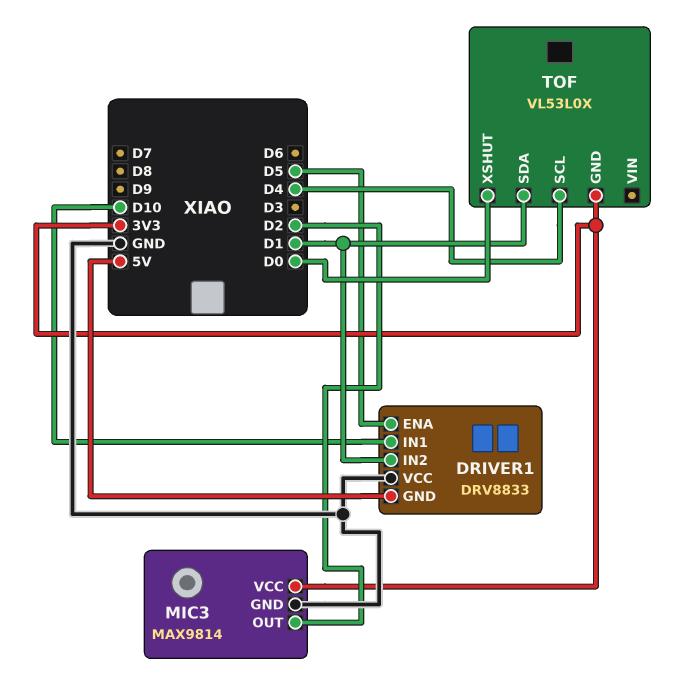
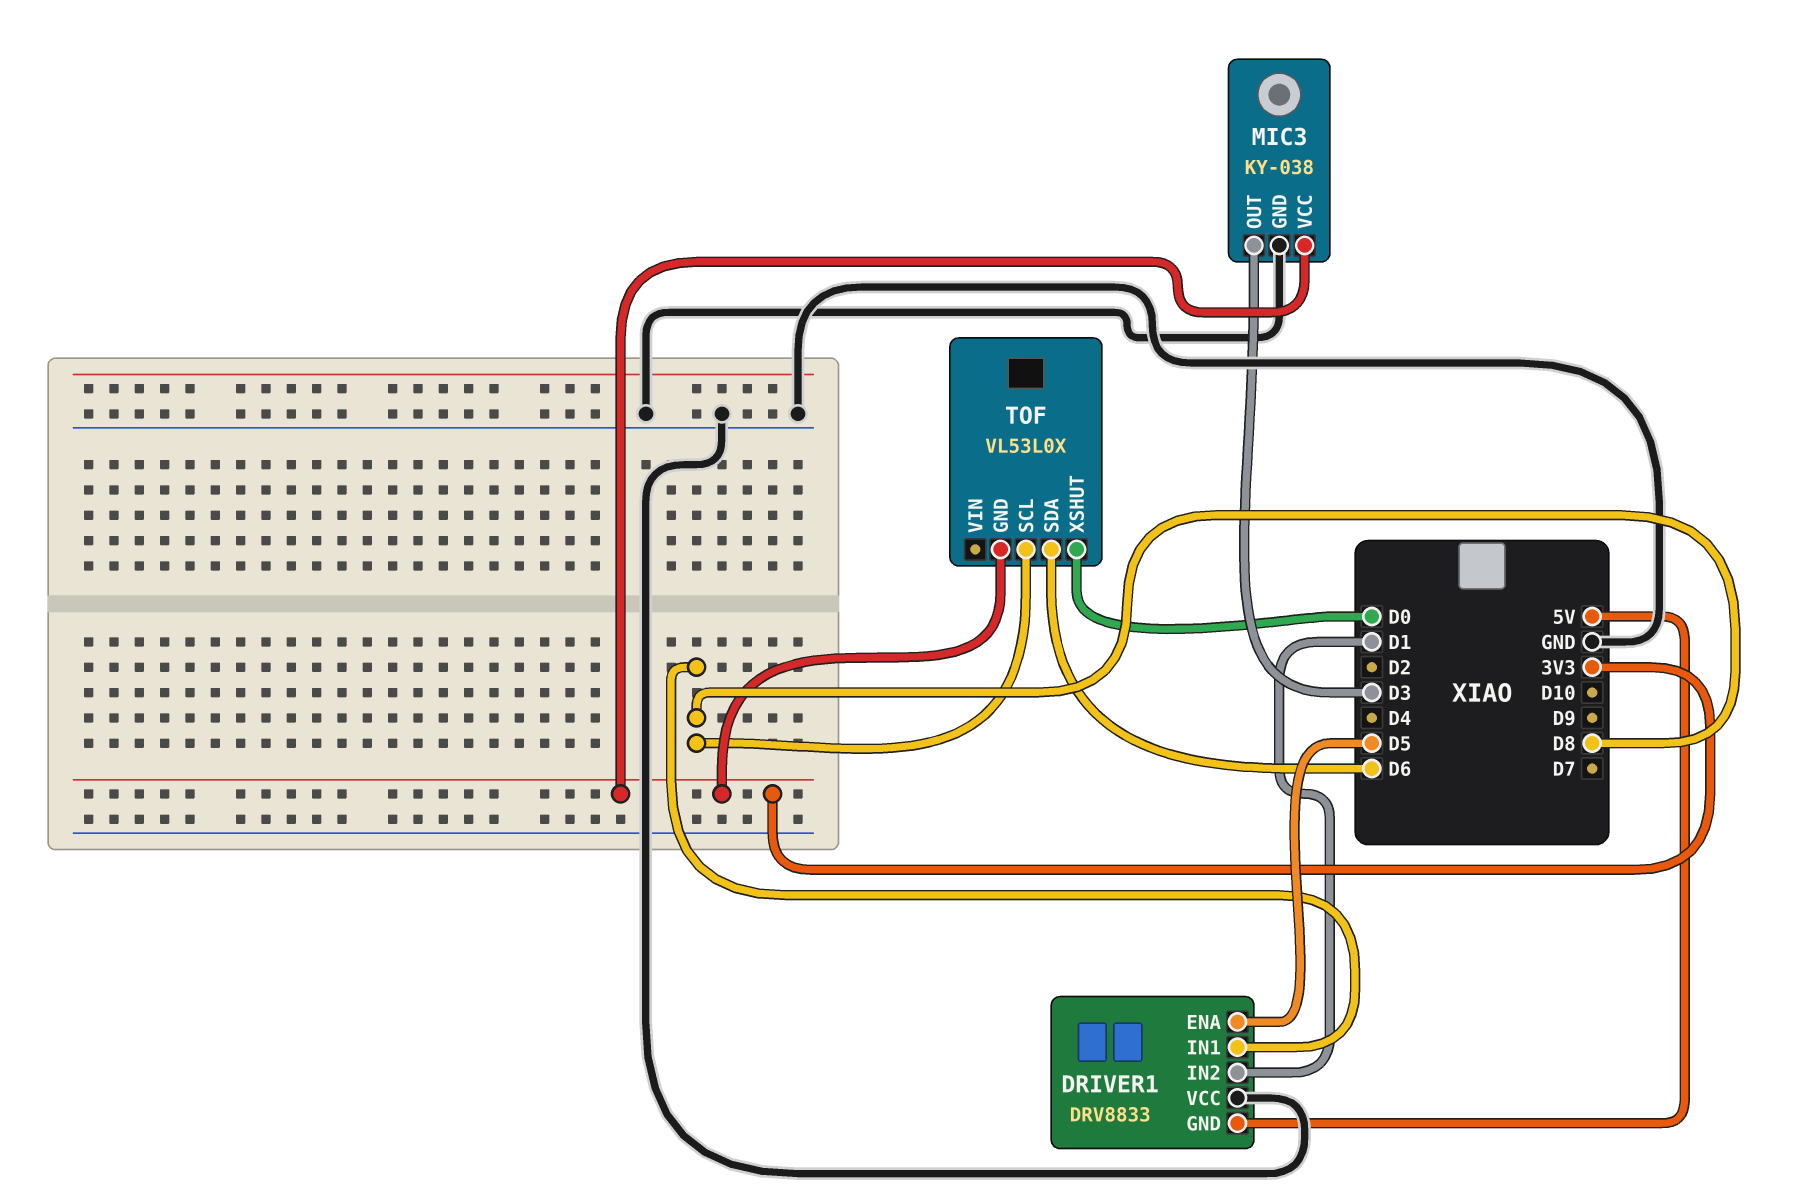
DRIVER1 pin IN1: D10 -> D8
MIC3: MAX9814 -> KY-038
MIC3 pin OUT: D2 -> D3
TOF pin SCL: D4 -> D8
TOF pin SDA: D1 -> D6

